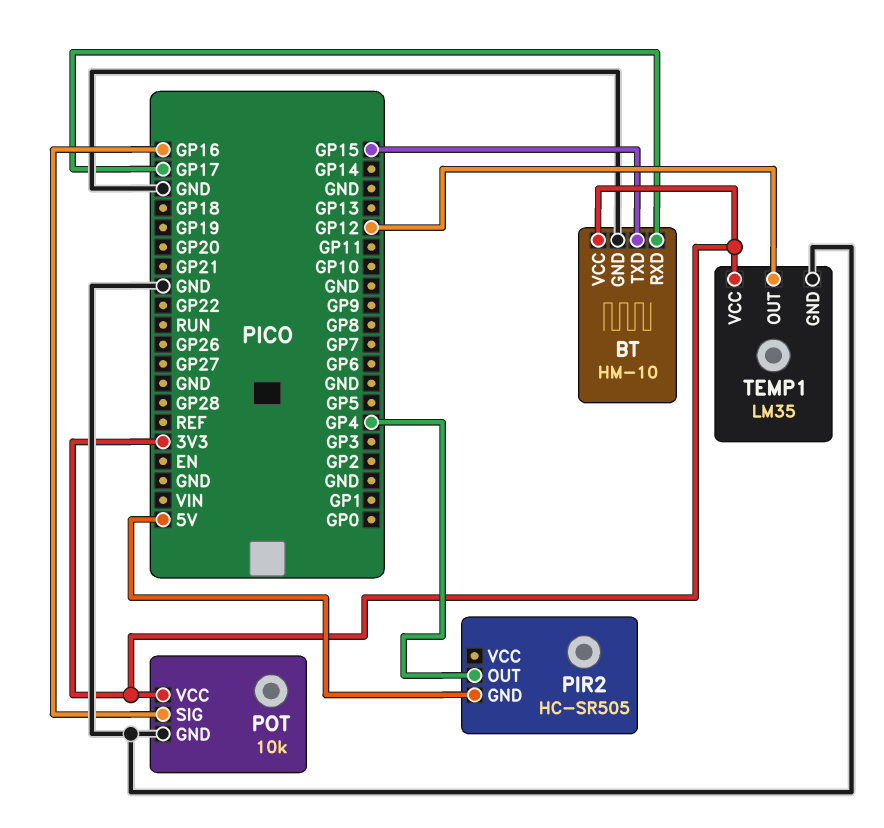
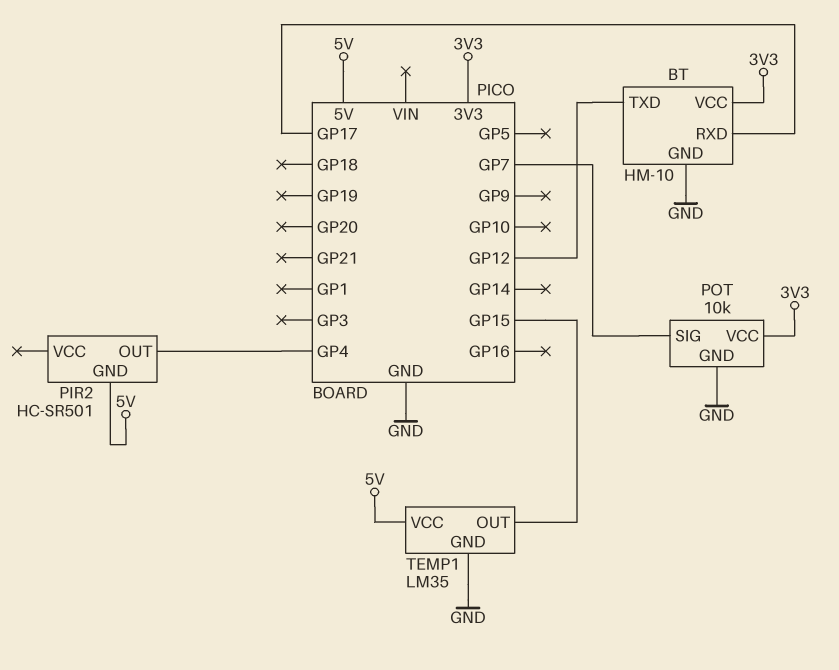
BT pin TXD: GP15 -> GP12
PIR2: HC-SR505 -> HC-SR501
POT pin SIG: GP16 -> GP7
TEMP1 pin OUT: GP12 -> GP15
TEMP1 pin VCC: 3V3 -> 5V

